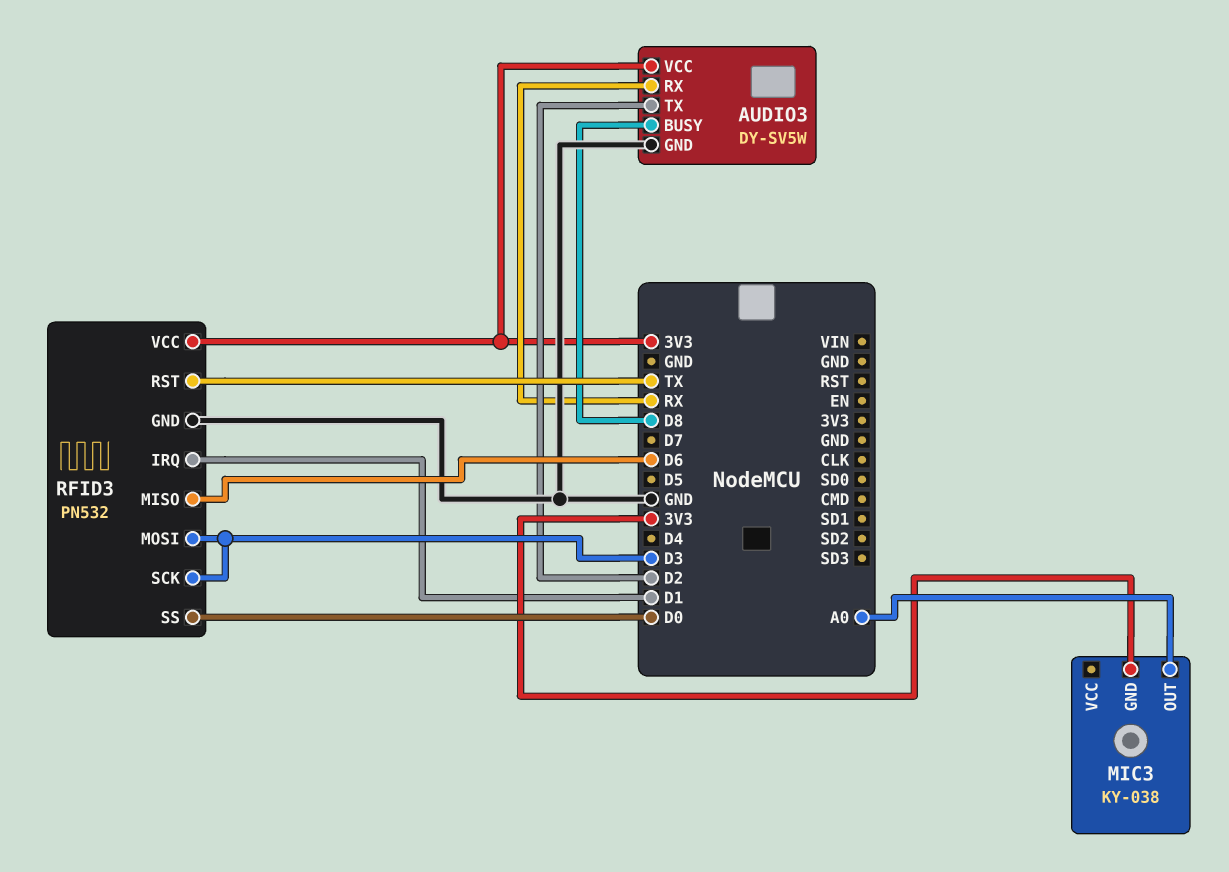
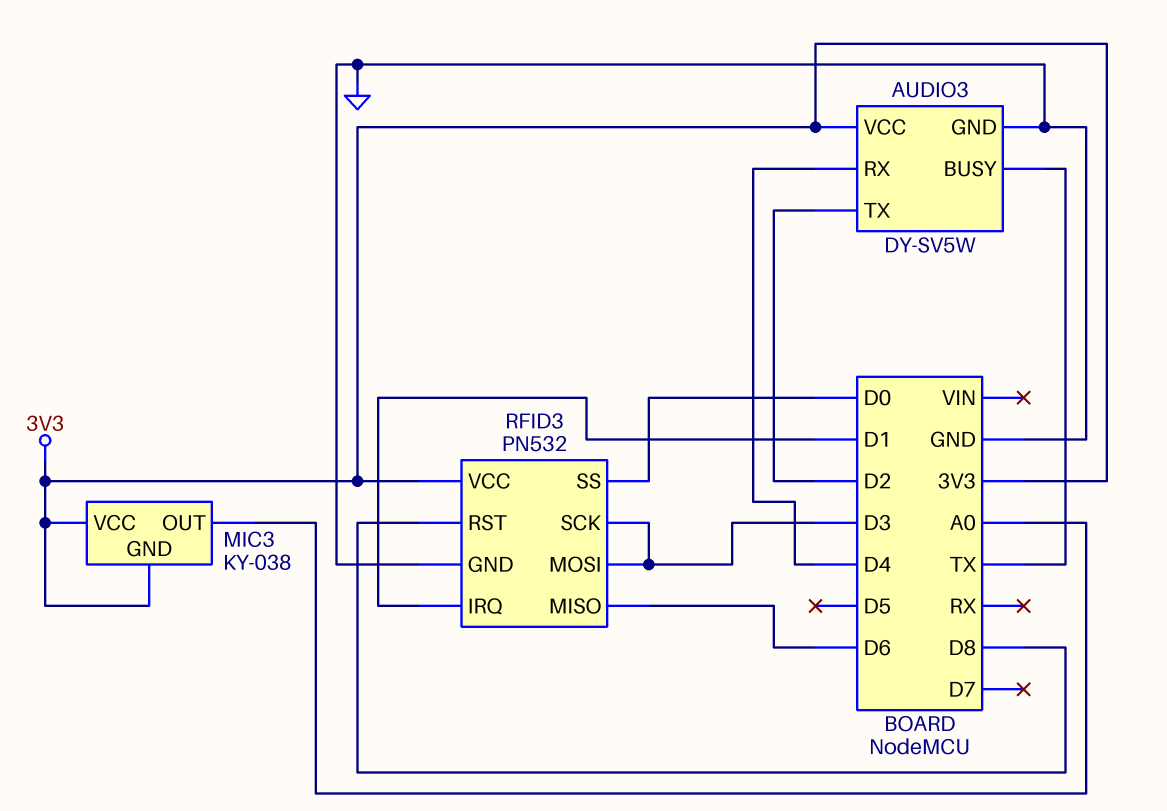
AUDIO3 pin BUSY: D8 -> TX
AUDIO3 pin RX: RX -> D4
MIC3 pin VCC: none -> 3V3
RFID3 pin RST: TX -> D8

